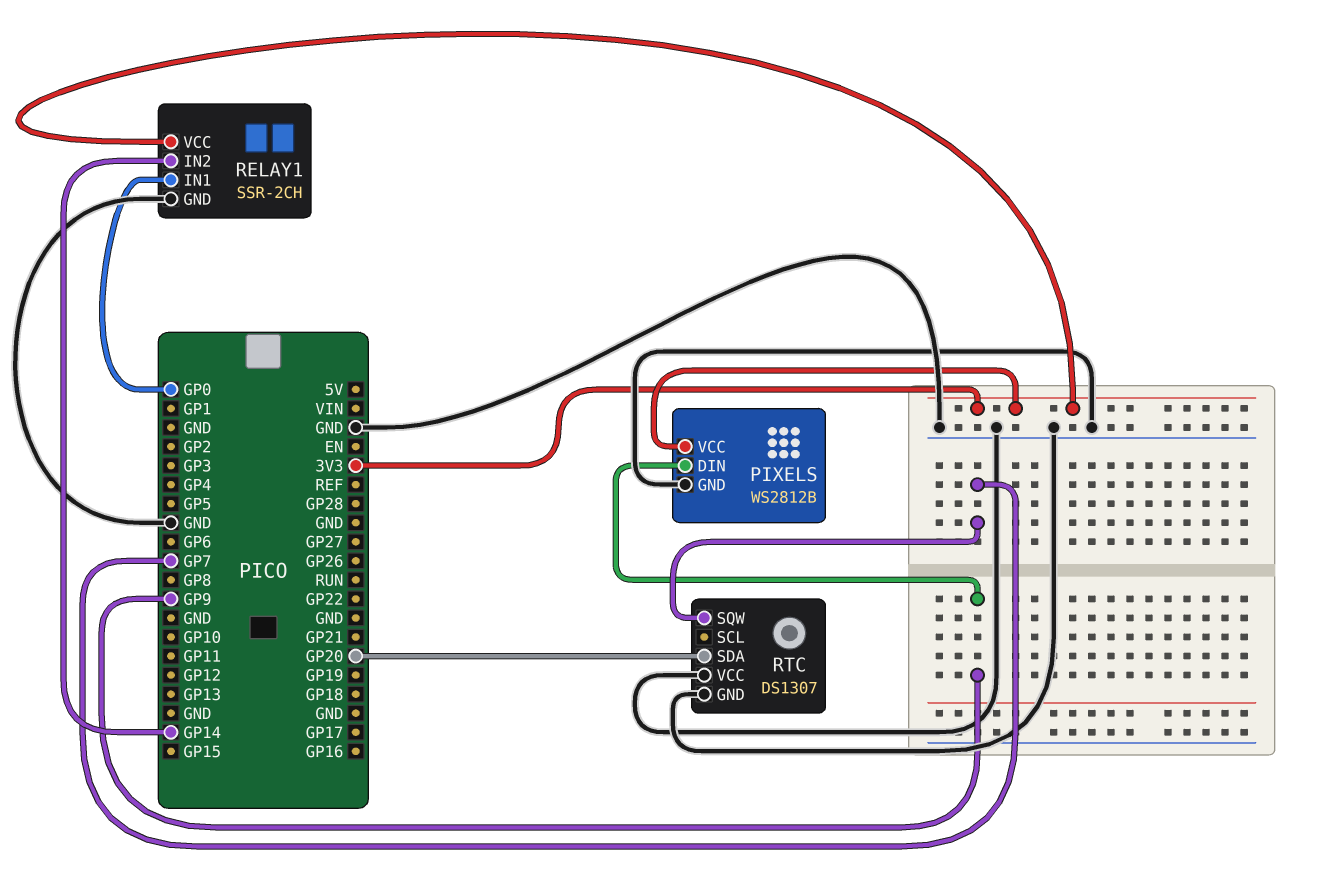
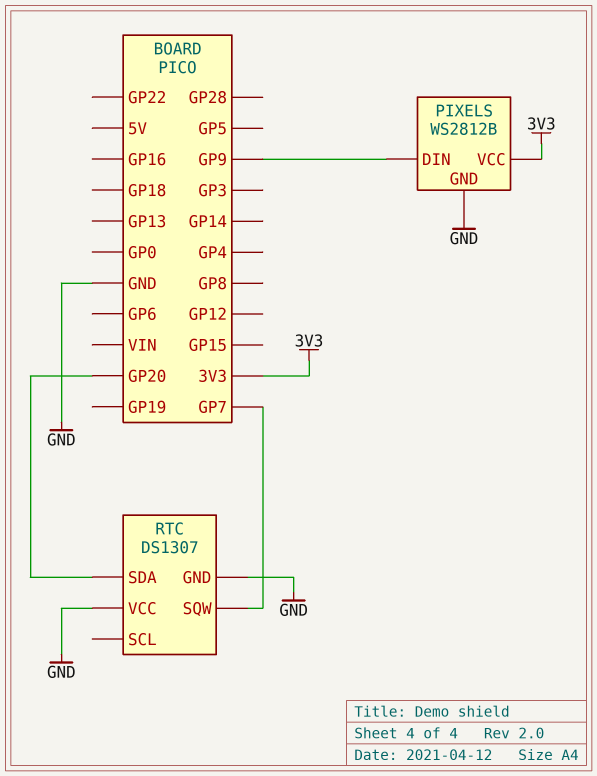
RELAY1: SSR-2CH -> none
RELAY1 pin GND: GND -> none
RELAY1 pin IN1: GP0 -> none
RELAY1 pin IN2: GP14 -> none
RELAY1 pin VCC: 3V3 -> none

